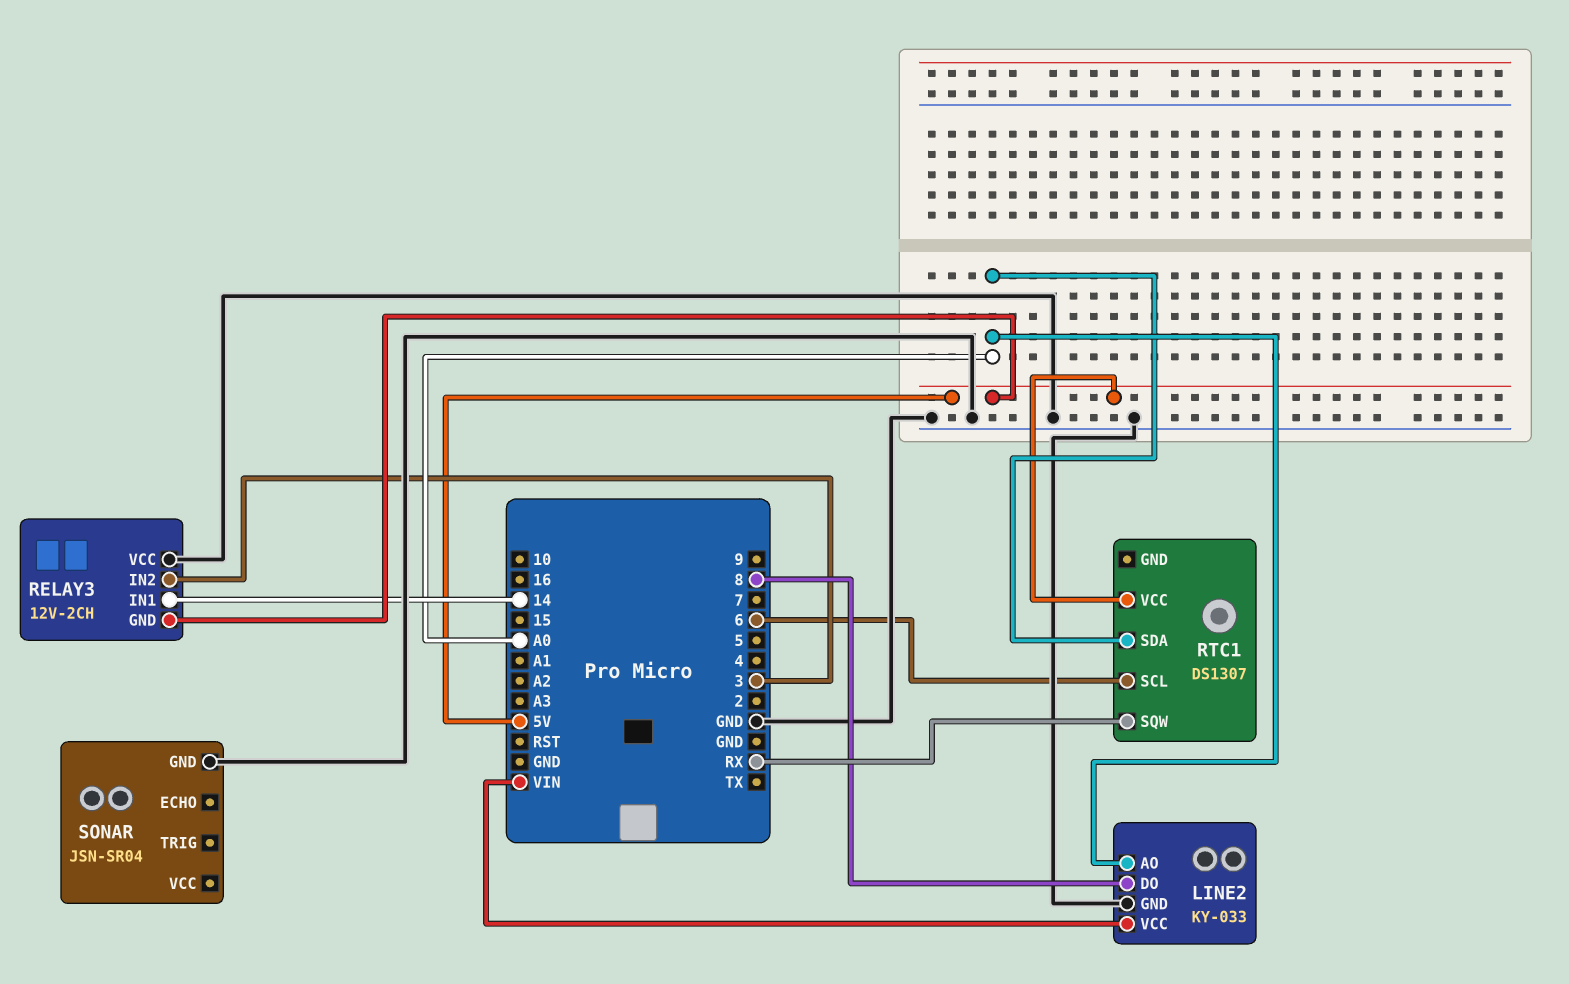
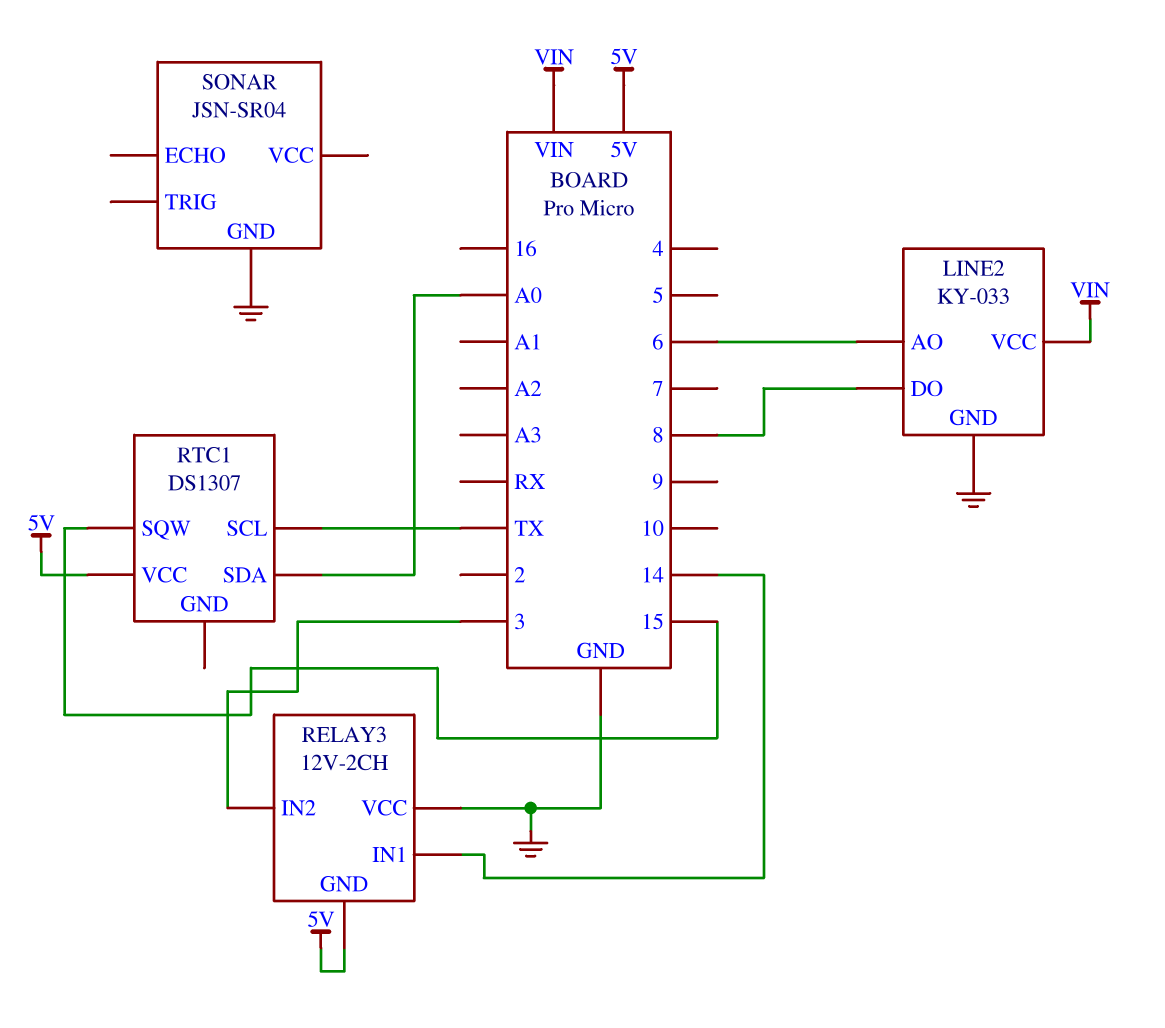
LINE2 pin AO: A0 -> 6
RTC1 pin SCL: 6 -> TX
RTC1 pin SQW: RX -> 15

